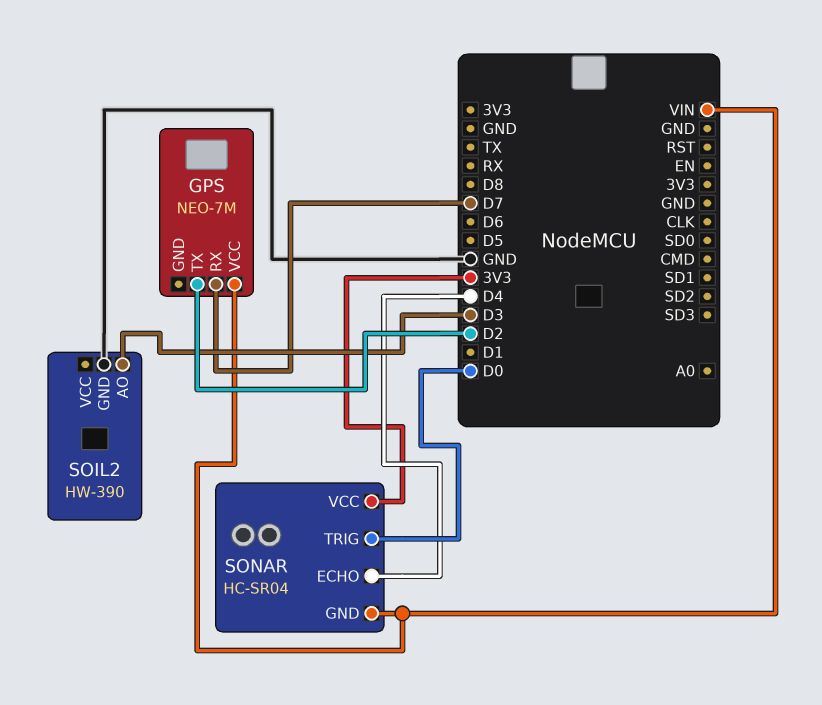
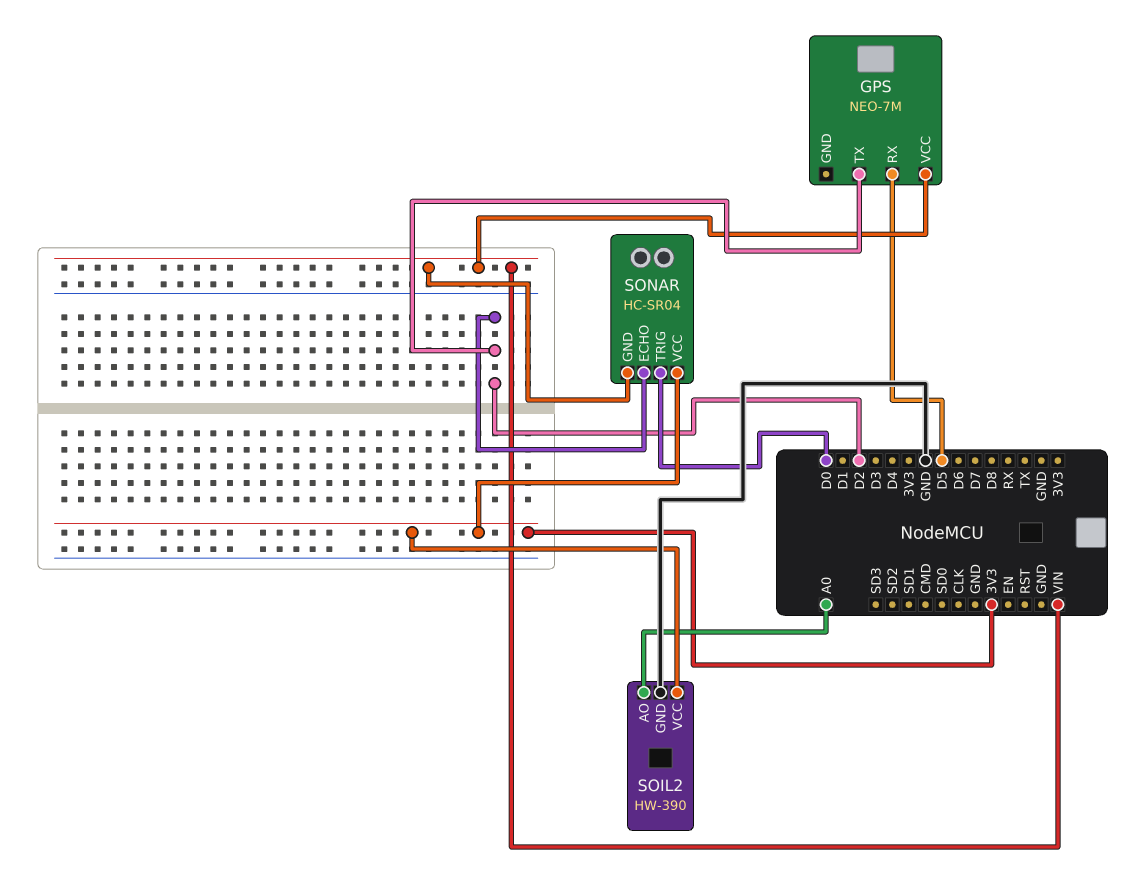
GPS pin RX: D7 -> D5
SOIL2 pin AO: D3 -> A0
SOIL2 pin VCC: none -> 3V3
SONAR pin ECHO: D4 -> D2

